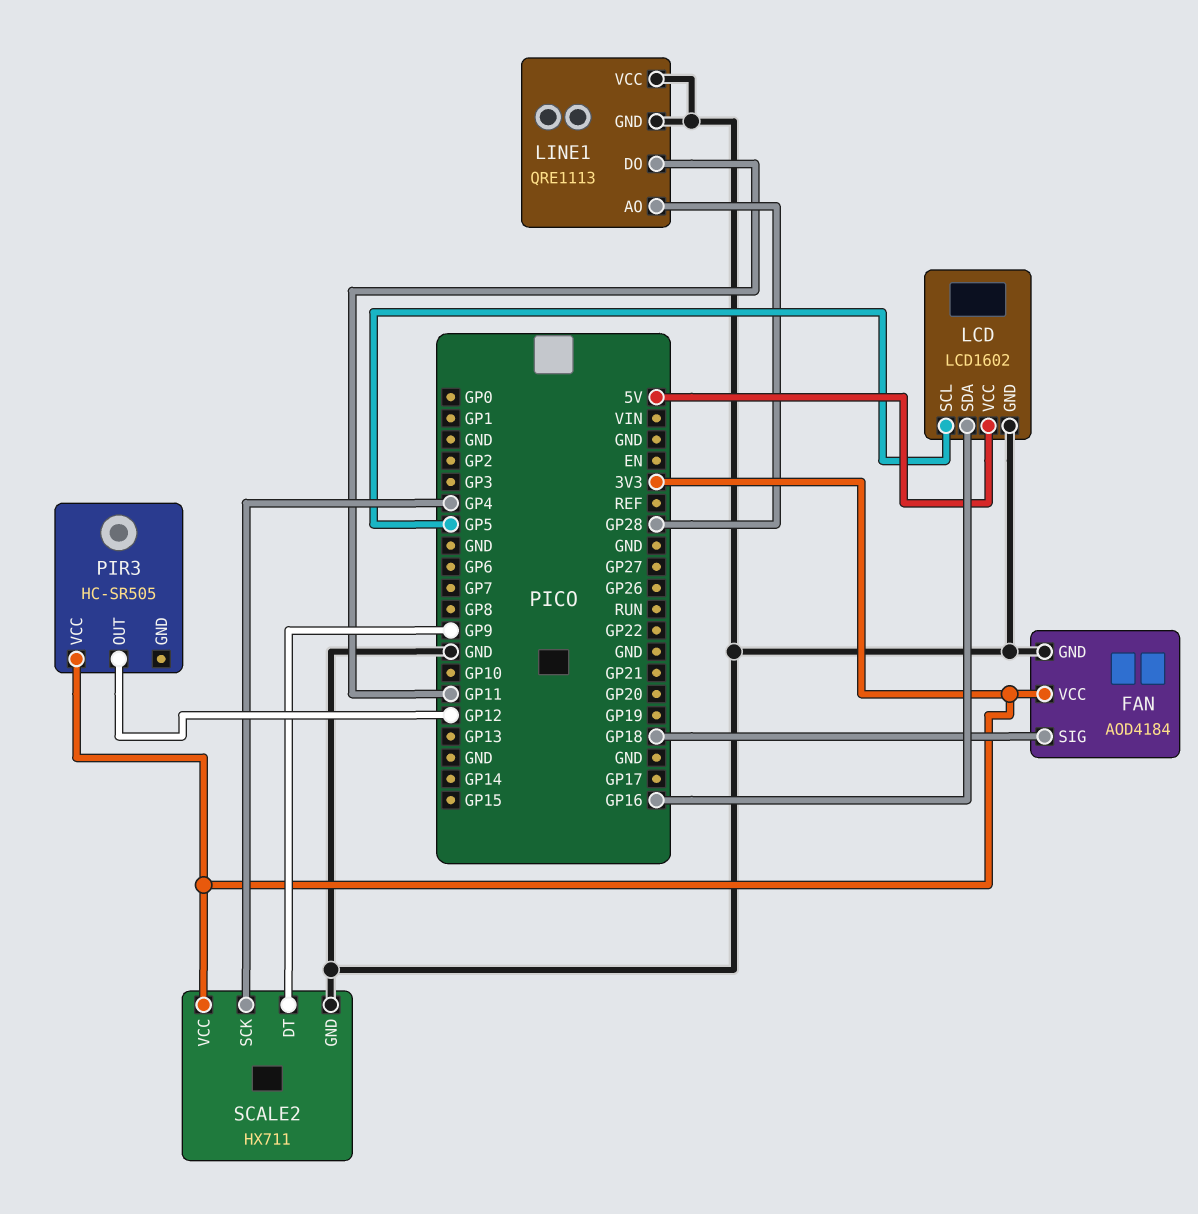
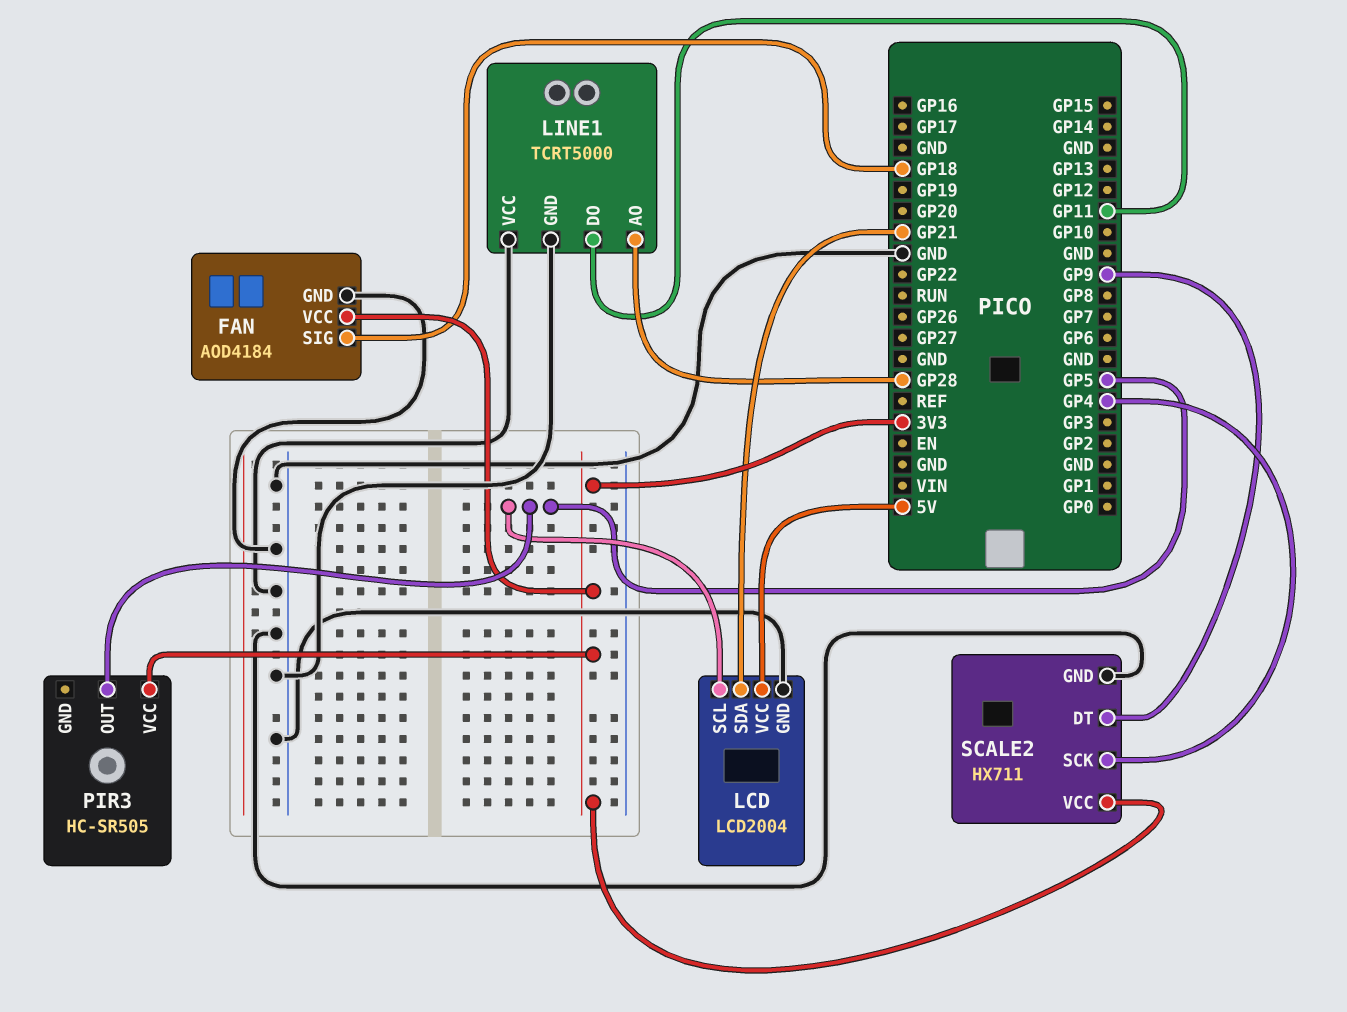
LCD: LCD1602 -> LCD2004
LCD pin SDA: GP16 -> GP21
LINE1: QRE1113 -> TCRT5000
PIR3 pin OUT: GP12 -> GP5

